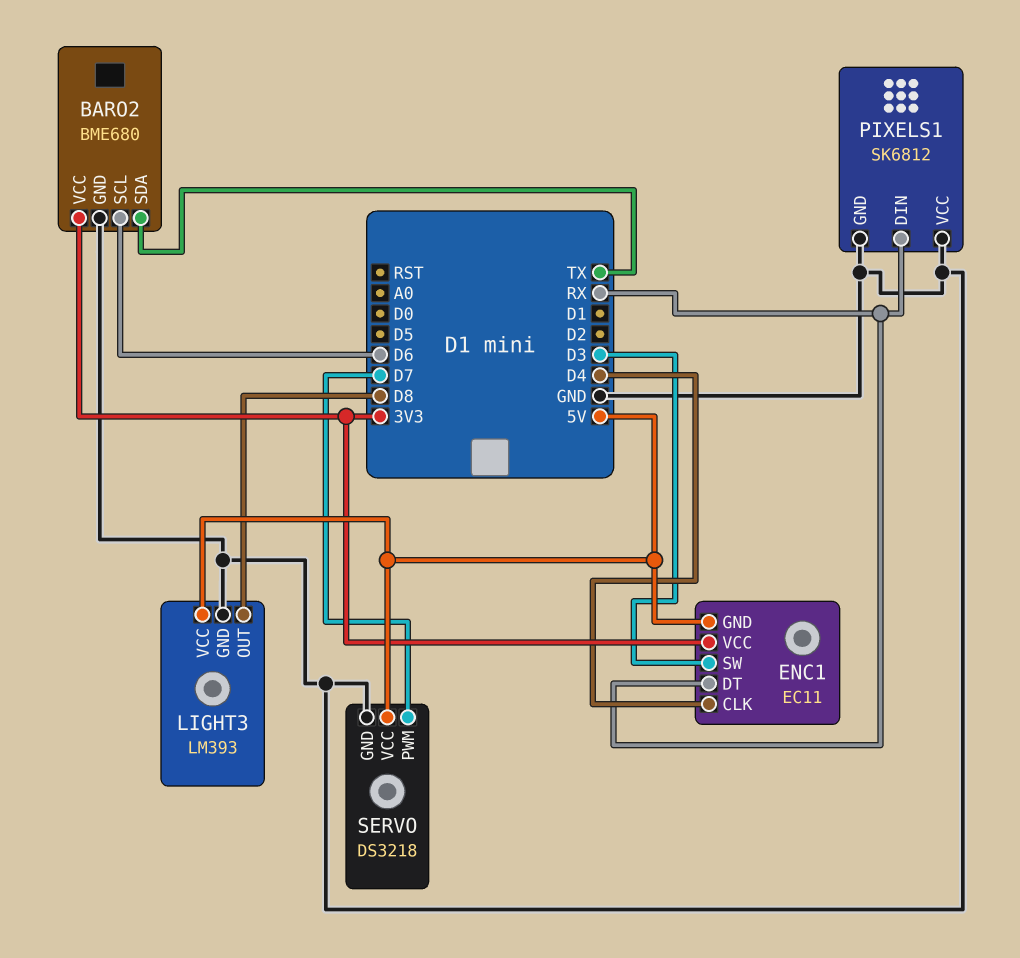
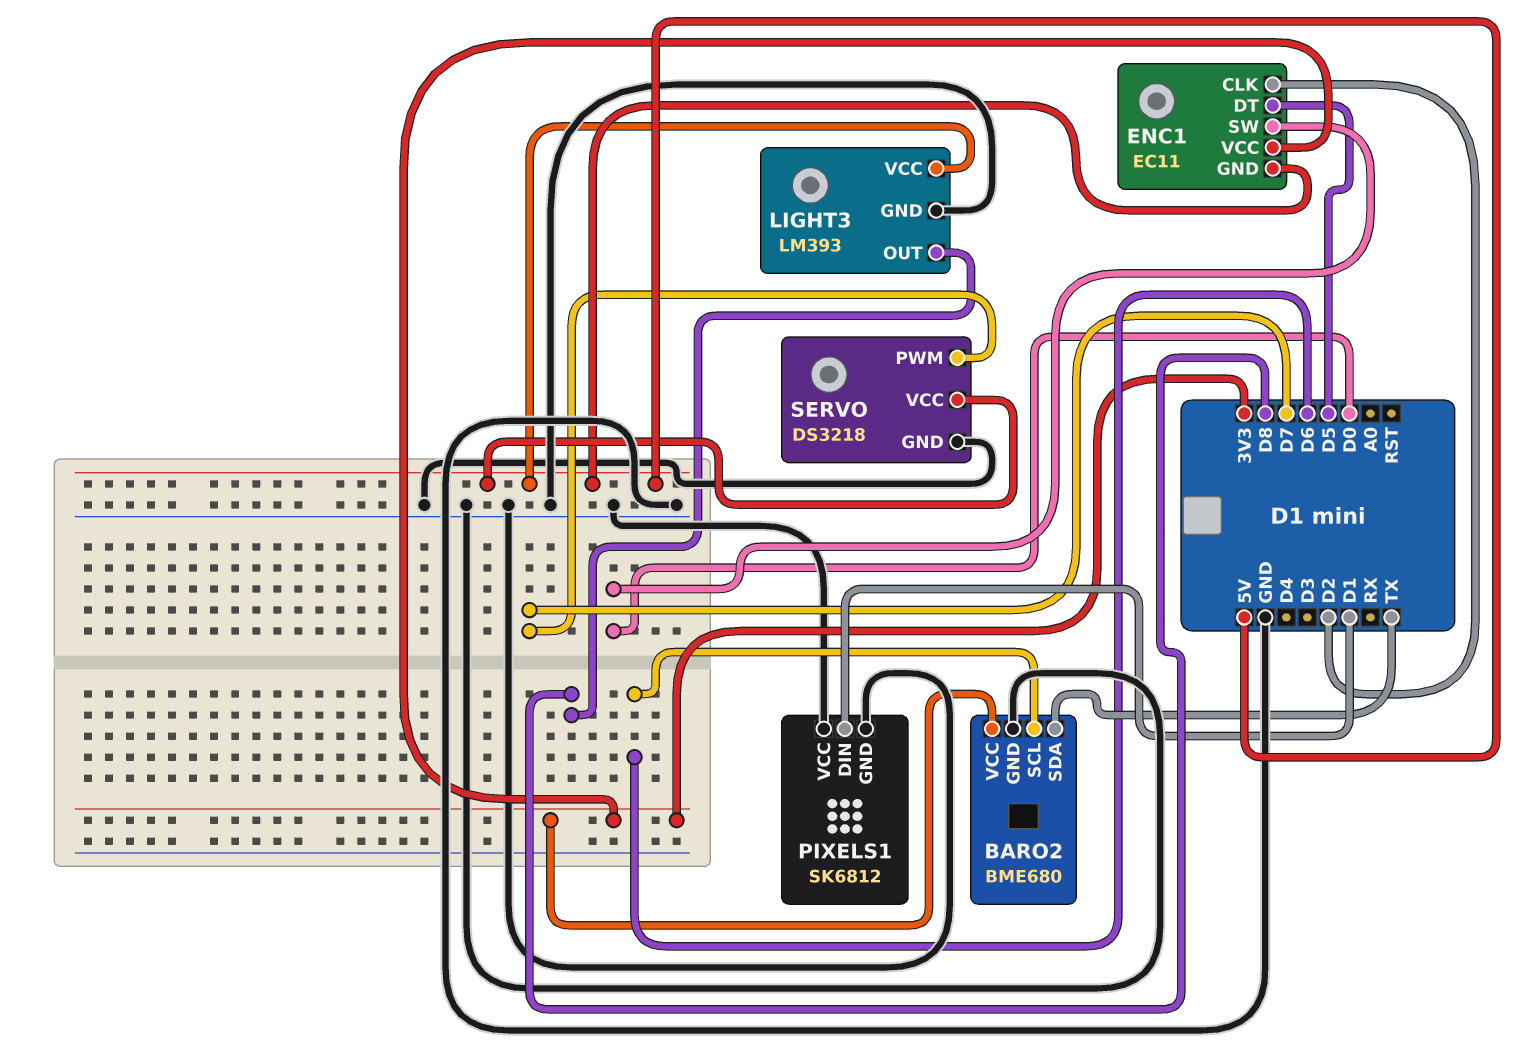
ENC1 pin CLK: D4 -> D2
ENC1 pin DT: RX -> D5
ENC1 pin SW: D3 -> D0
PIXELS1 pin DIN: RX -> D1

